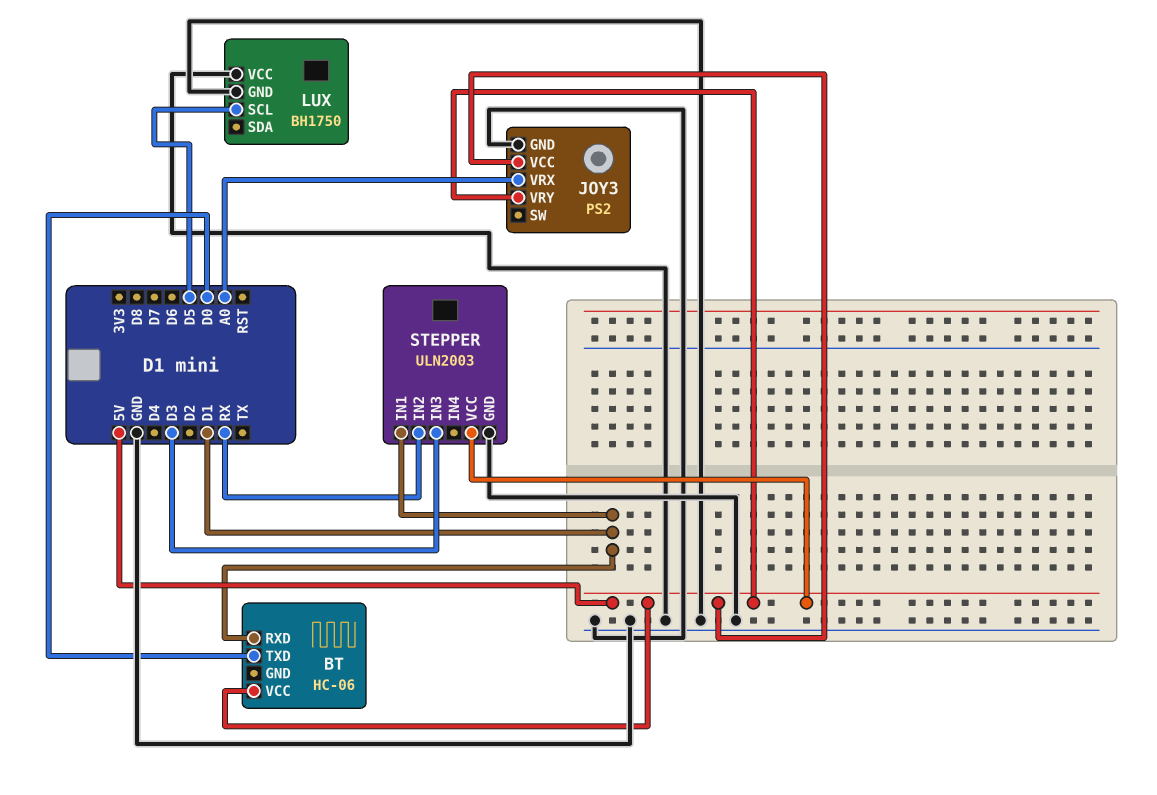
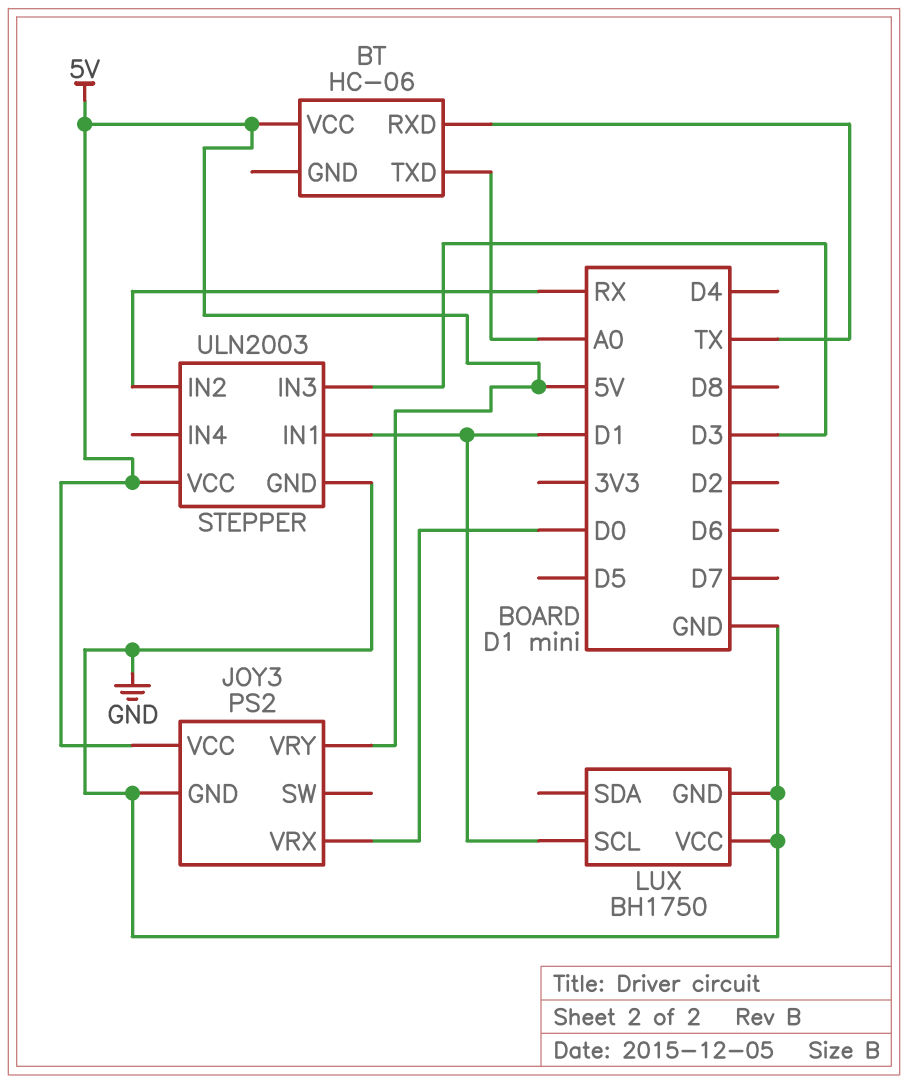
BT pin RXD: D1 -> TX
BT pin TXD: D0 -> A0
JOY3 pin VRX: A0 -> D0
LUX pin SCL: D5 -> D1

